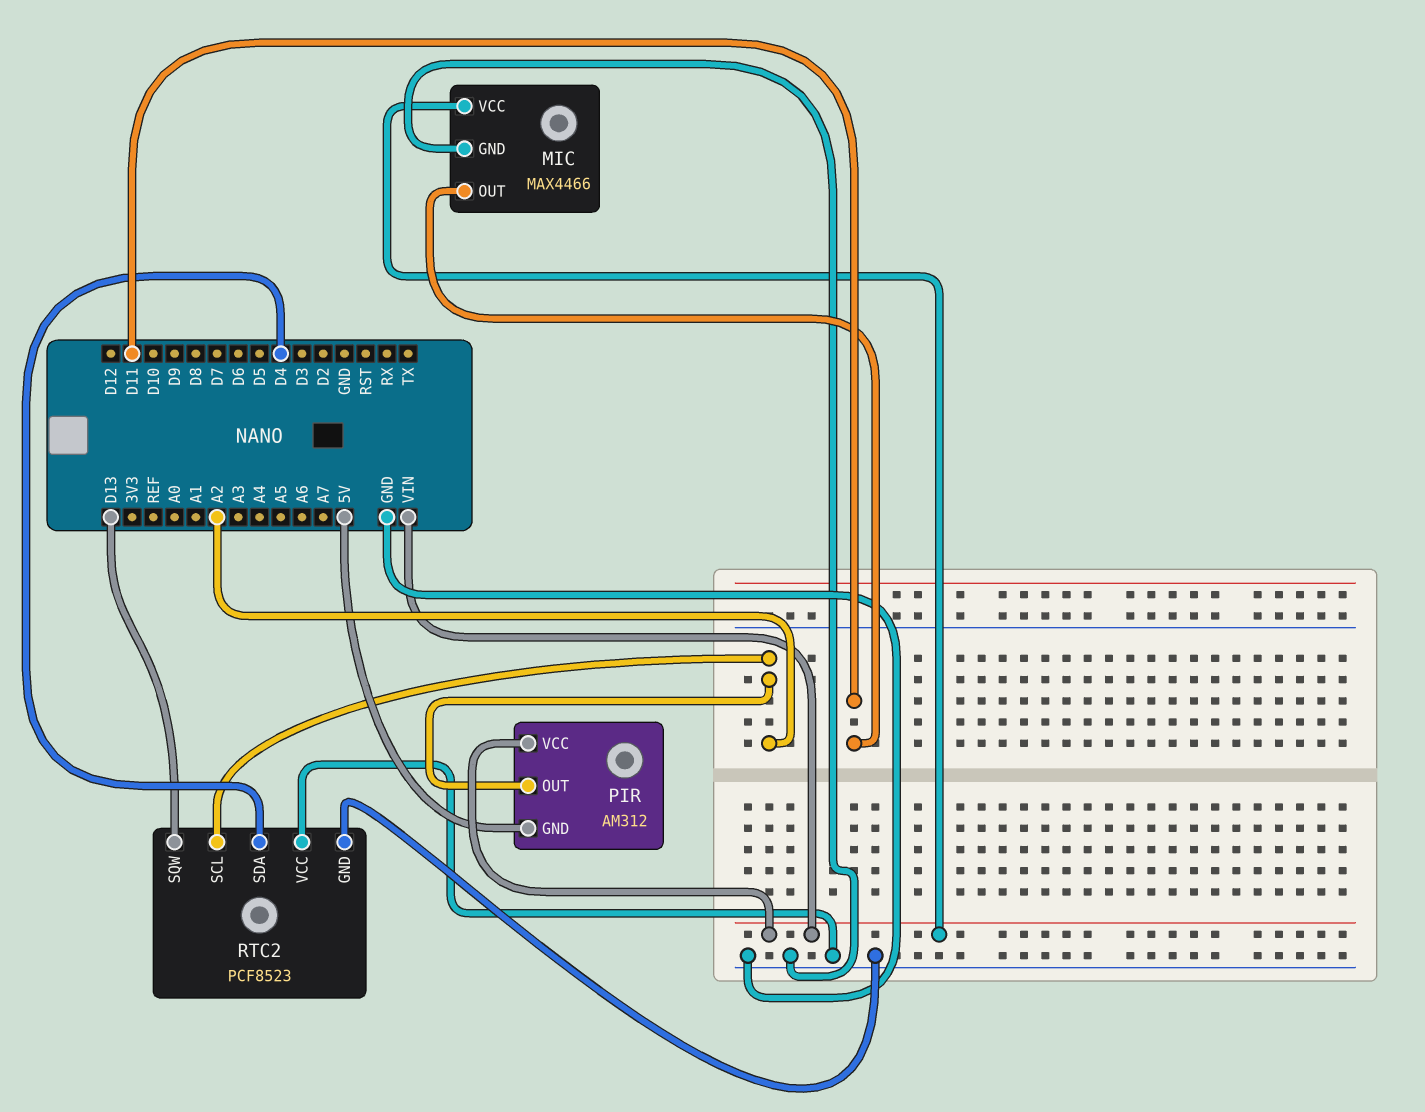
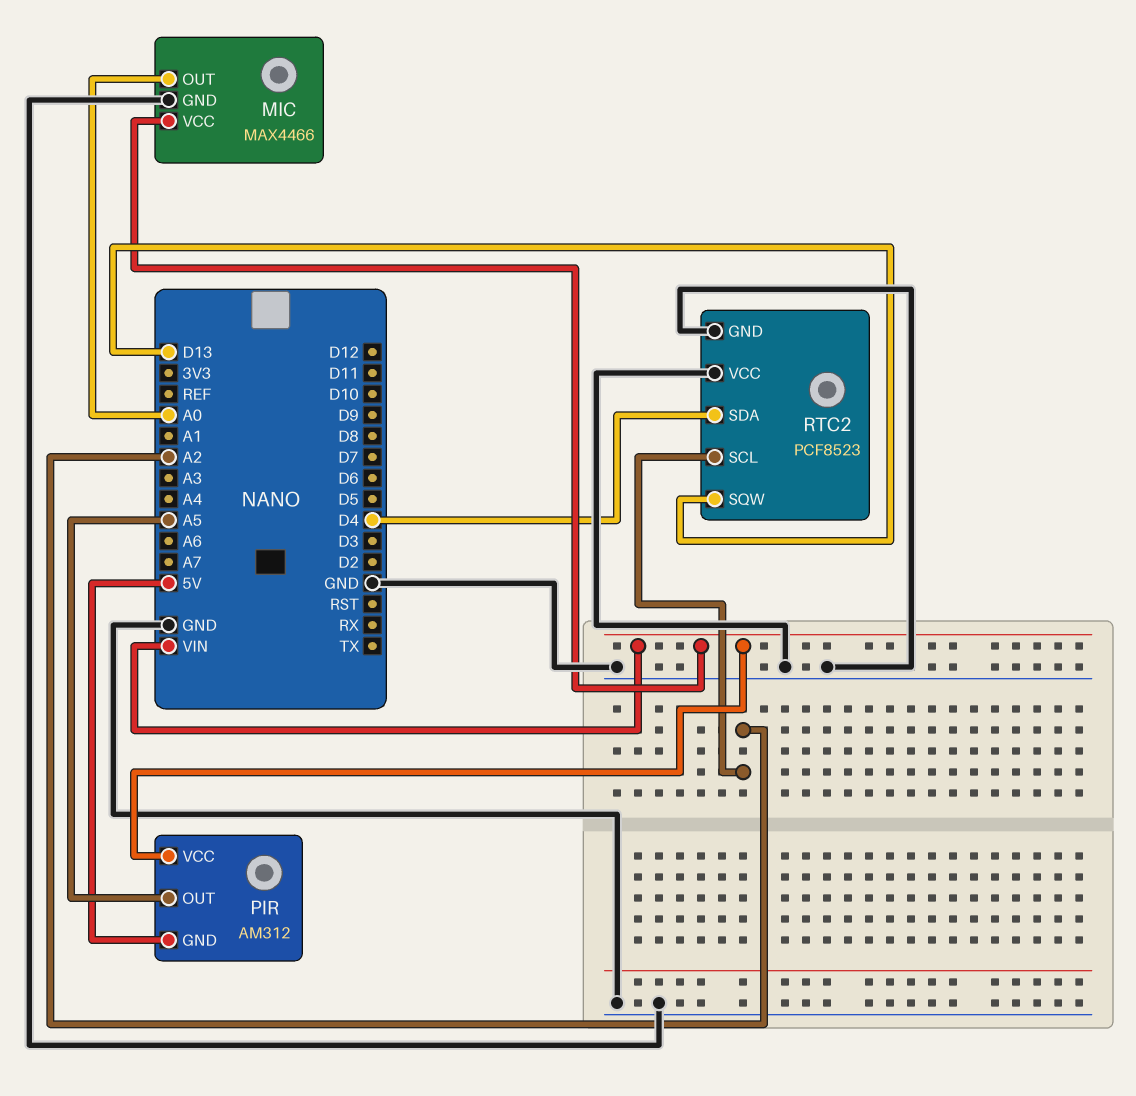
MIC pin OUT: D11 -> A0
PIR pin OUT: A2 -> A5

